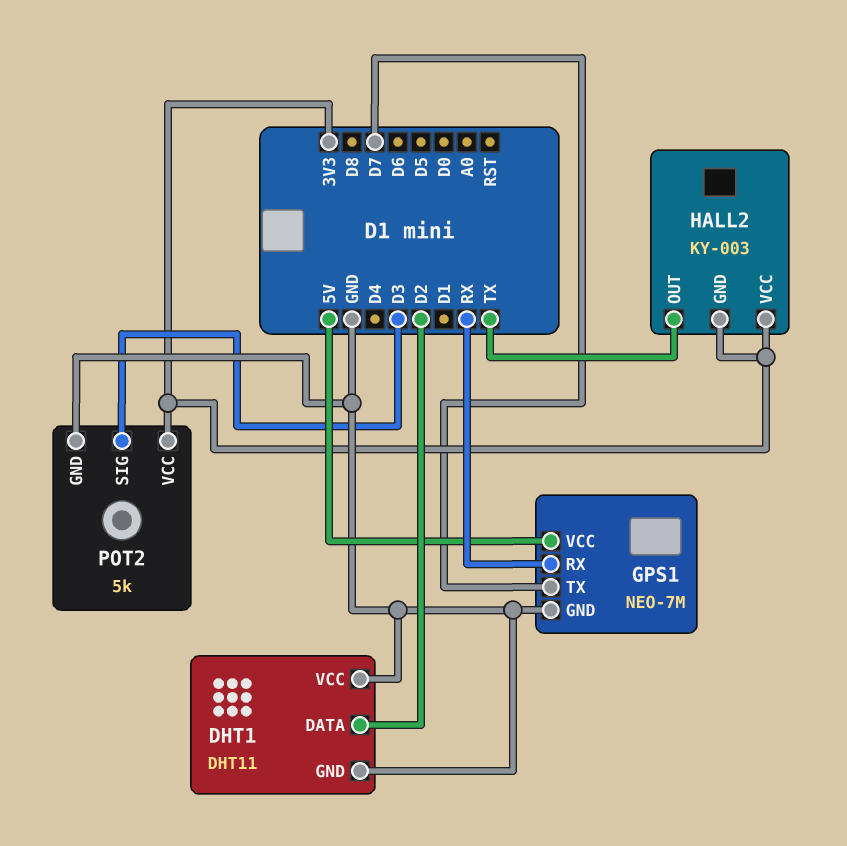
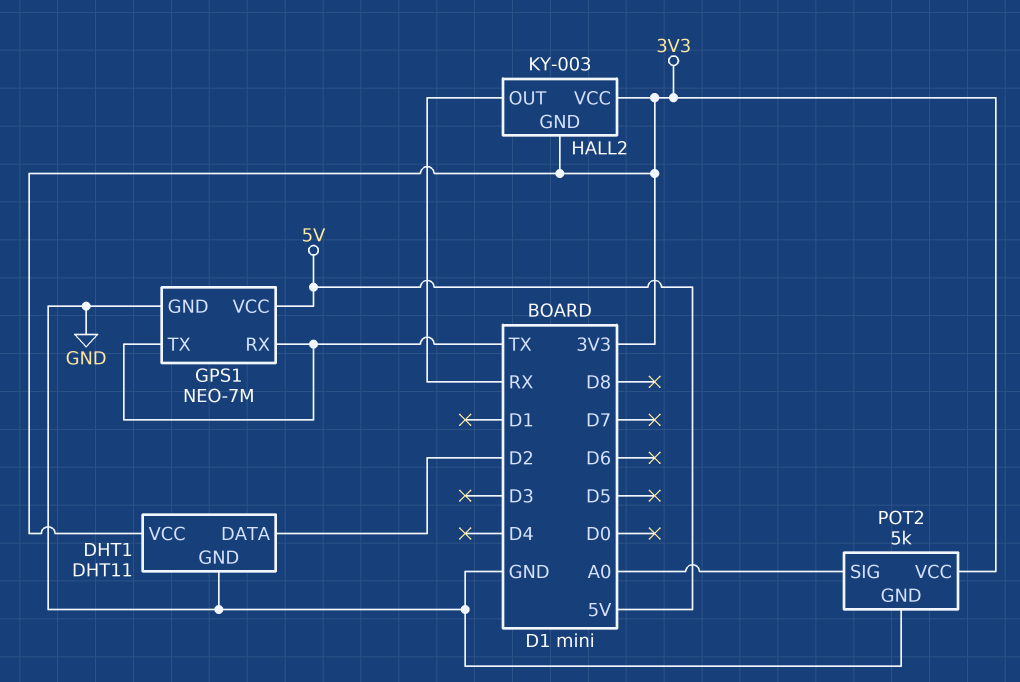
DHT1 pin VCC: GND -> 3V3
GPS1 pin RX: RX -> TX
GPS1 pin TX: D7 -> TX
HALL2 pin OUT: TX -> RX
POT2 pin SIG: D3 -> A0

